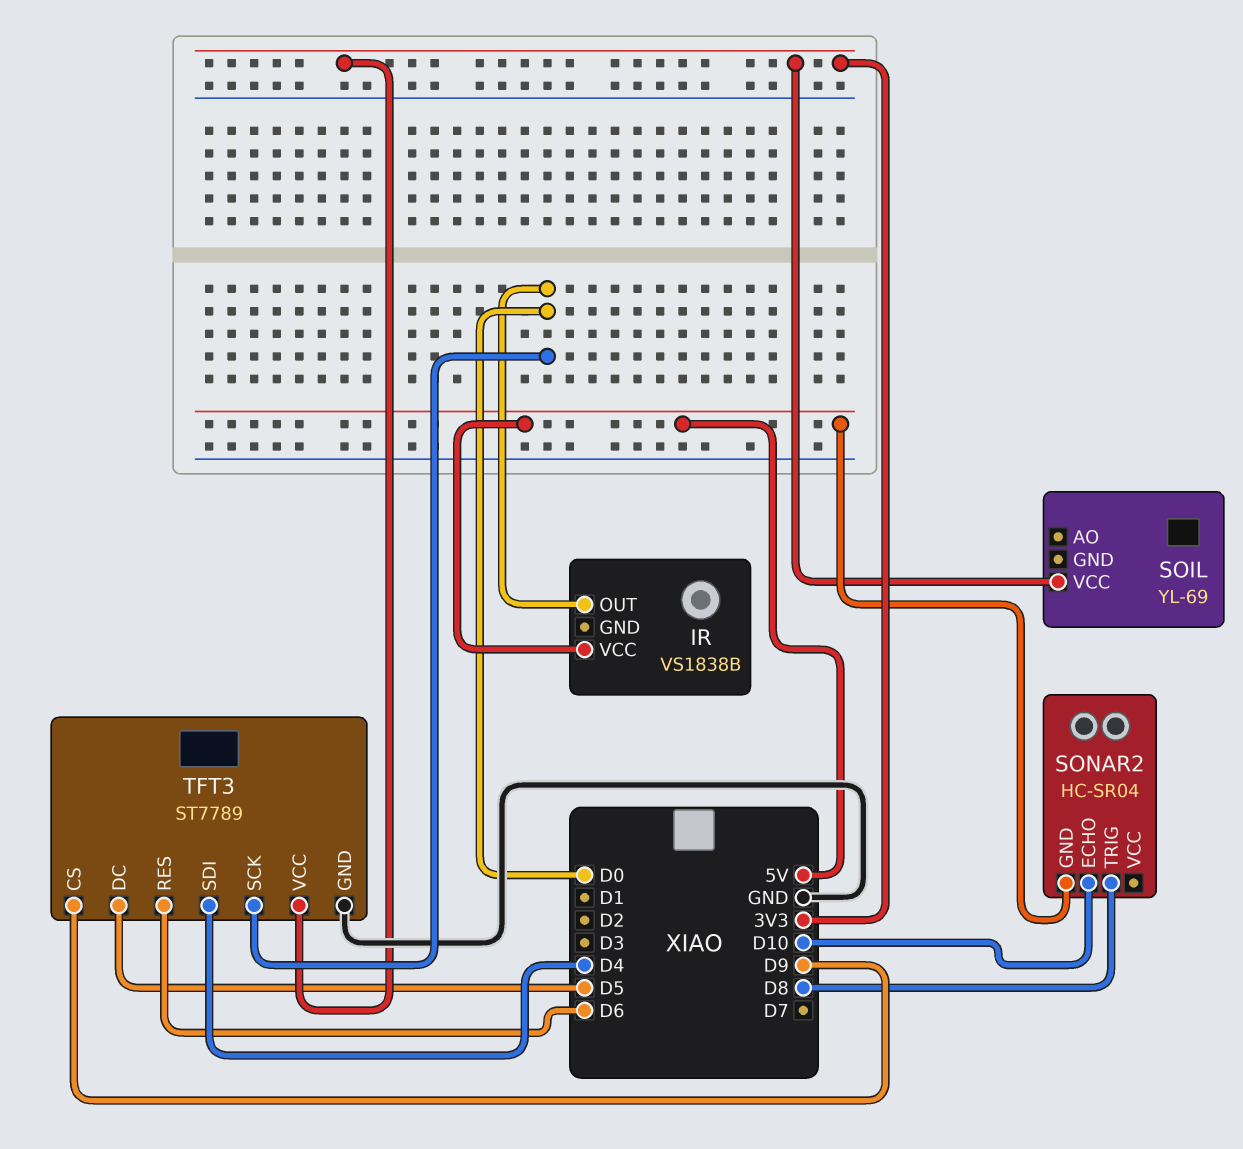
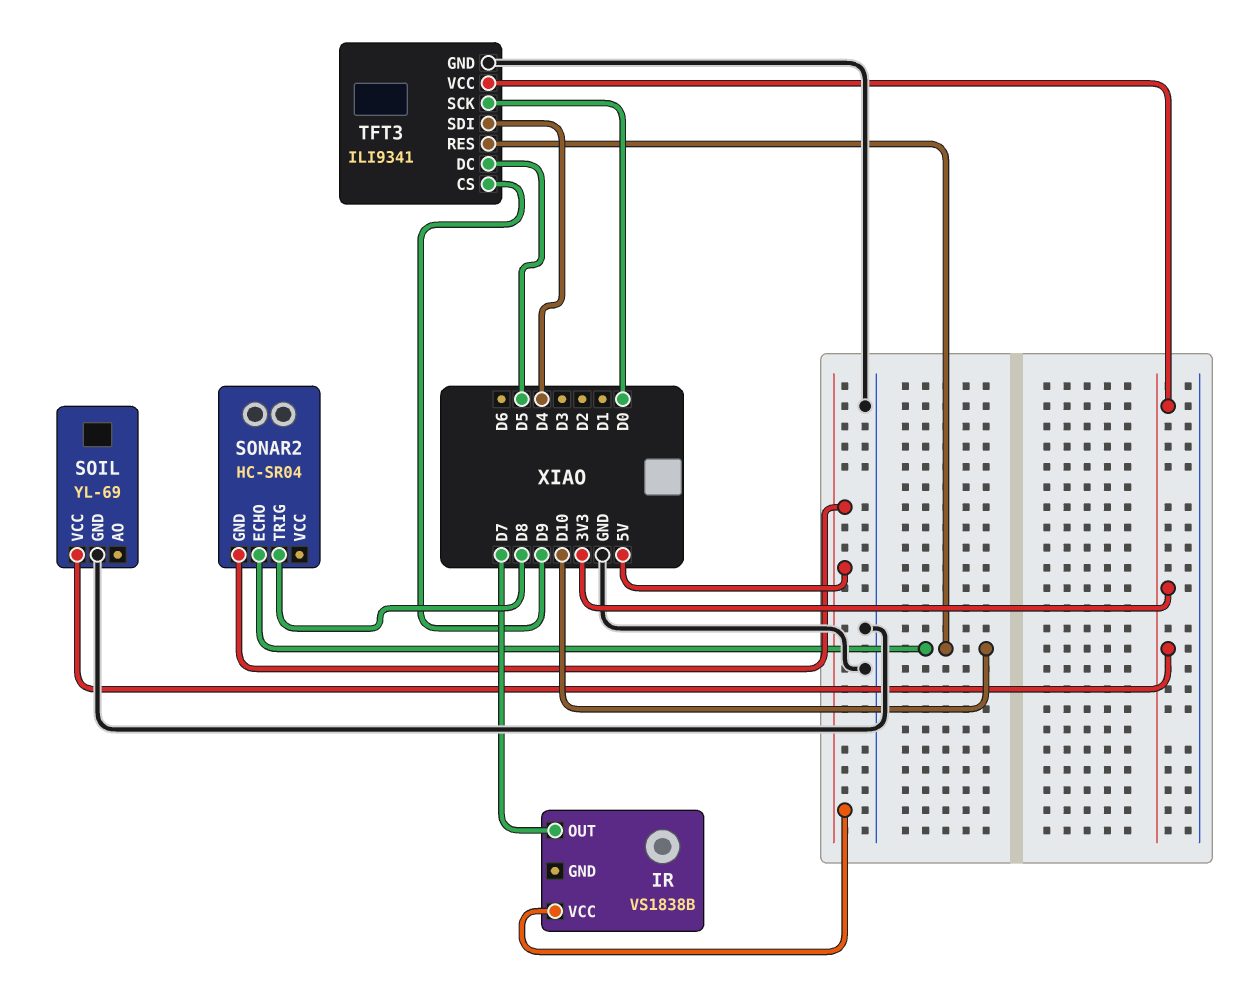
IR pin OUT: D0 -> D7
SOIL pin GND: none -> GND
TFT3: ST7789 -> ILI9341
TFT3 pin RES: D6 -> D10

